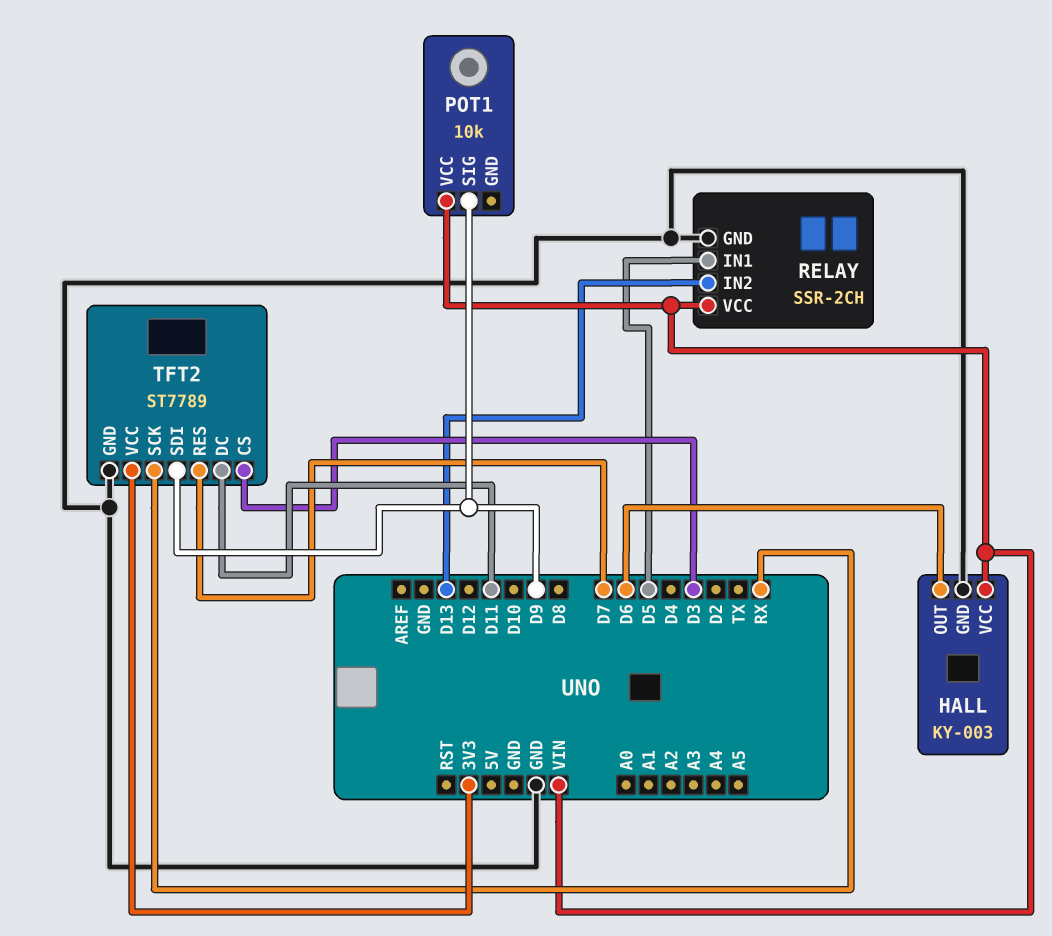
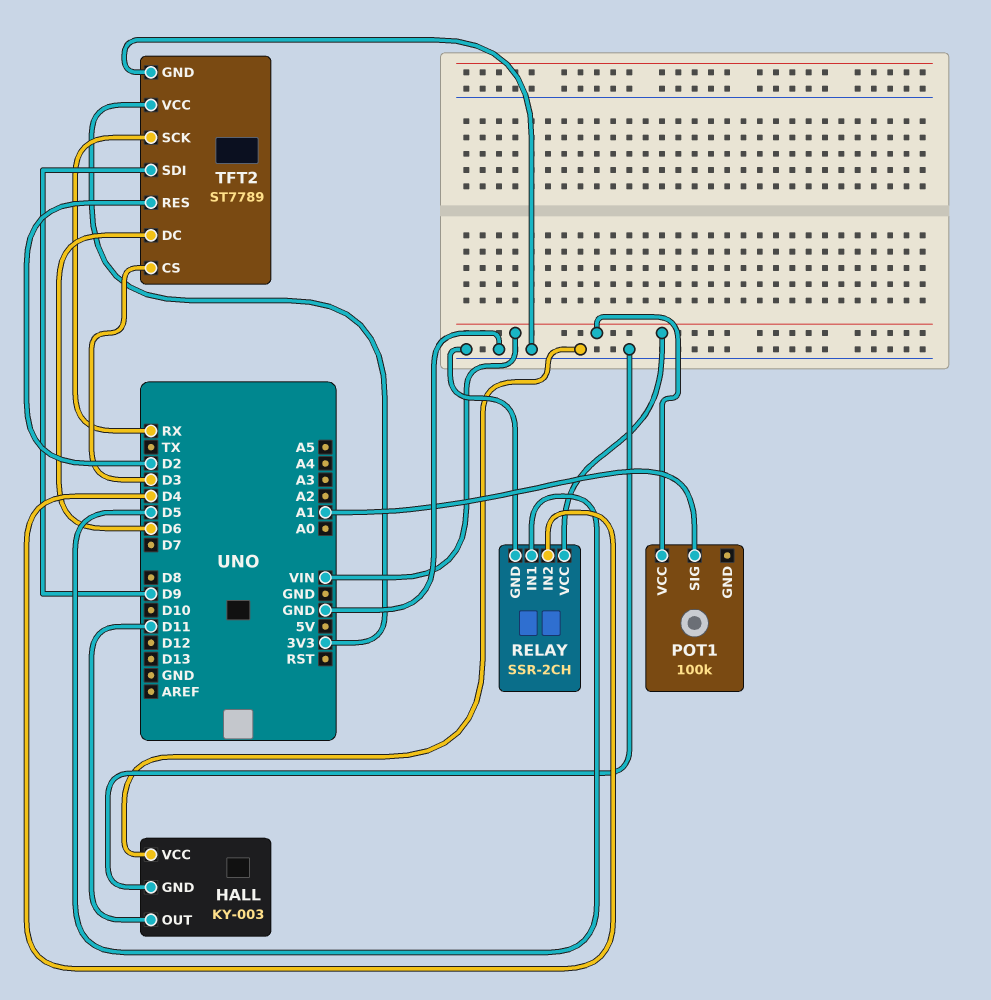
HALL pin OUT: D6 -> D11
HALL pin VCC: VIN -> GND
POT1: 10k -> 100k
POT1 pin SIG: D9 -> A1
RELAY pin IN2: D13 -> D4
TFT2 pin DC: D11 -> D6
TFT2 pin RES: D7 -> D2

